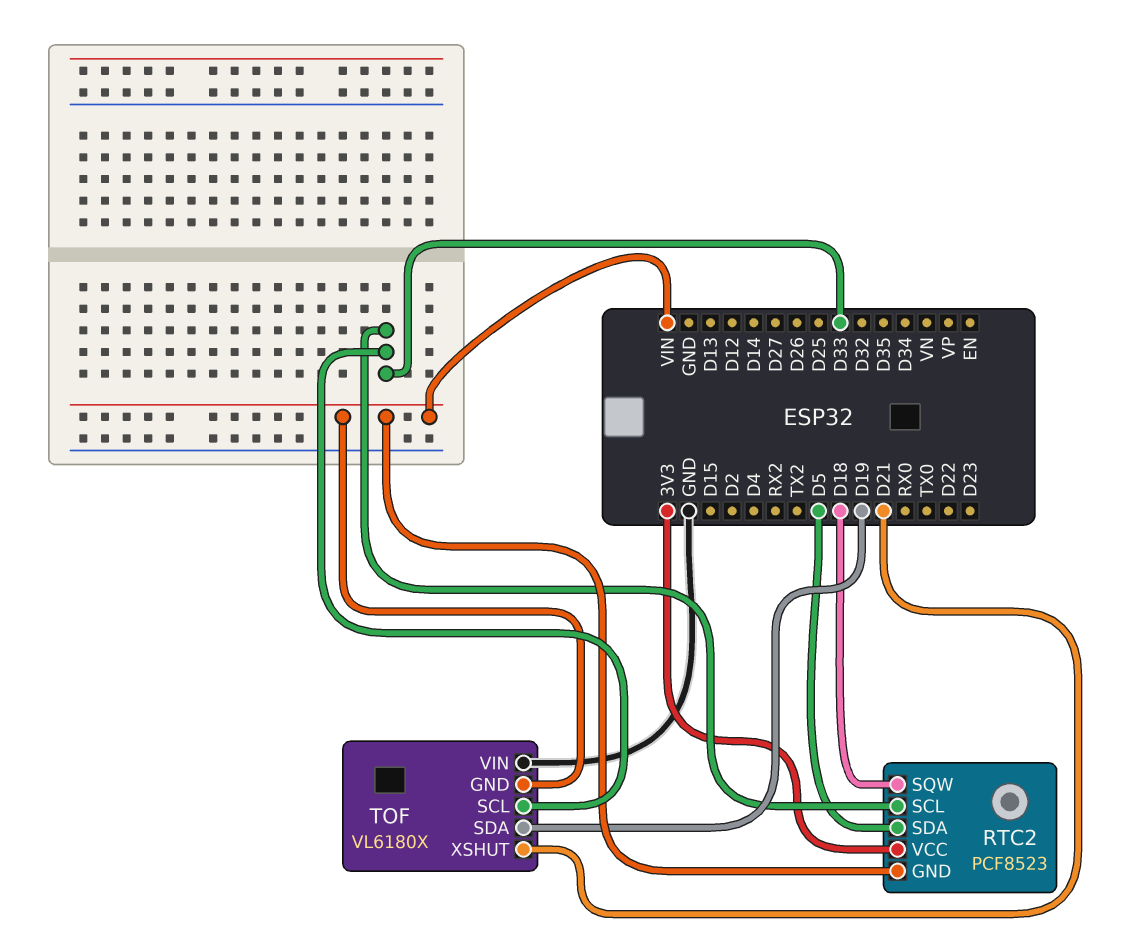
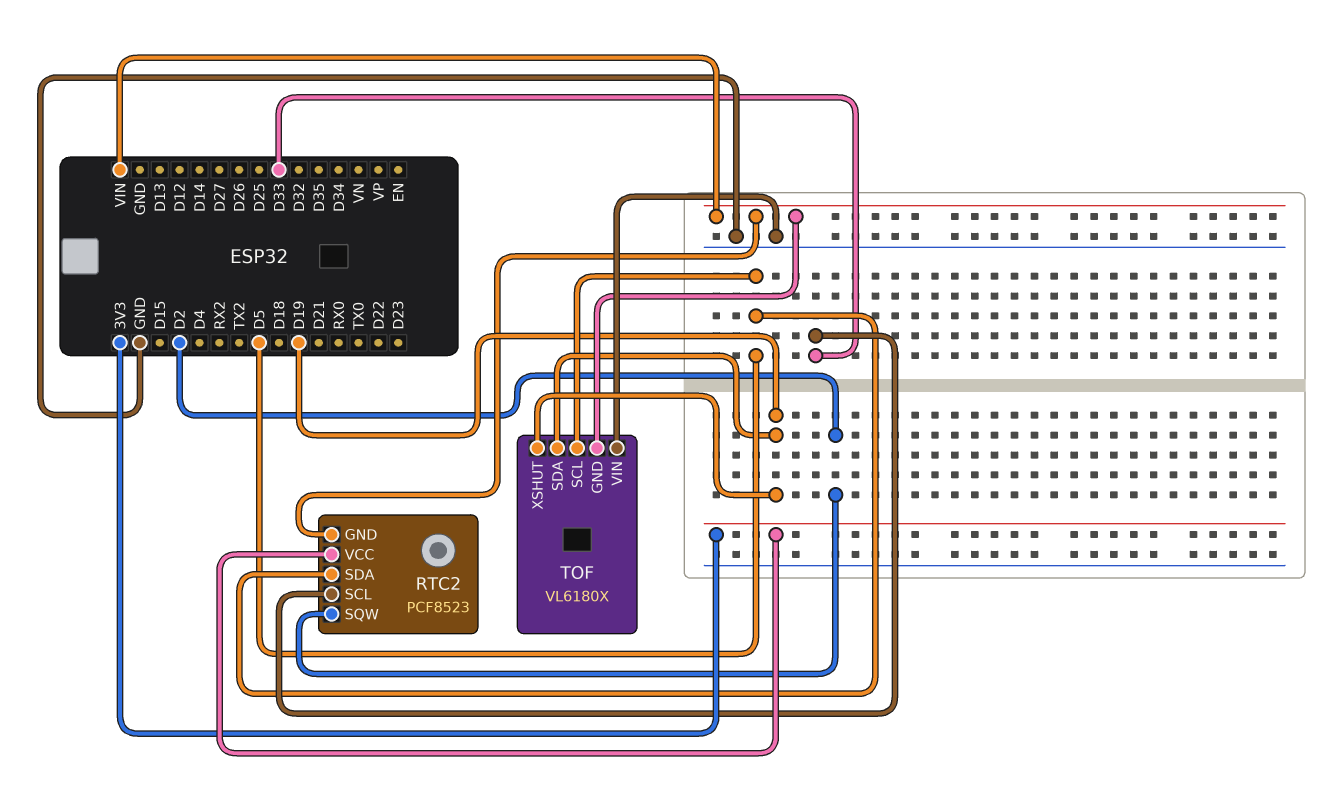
RTC2 pin SQW: D18 -> D2
TOF pin SCL: D33 -> D5
TOF pin XSHUT: D21 -> D19

